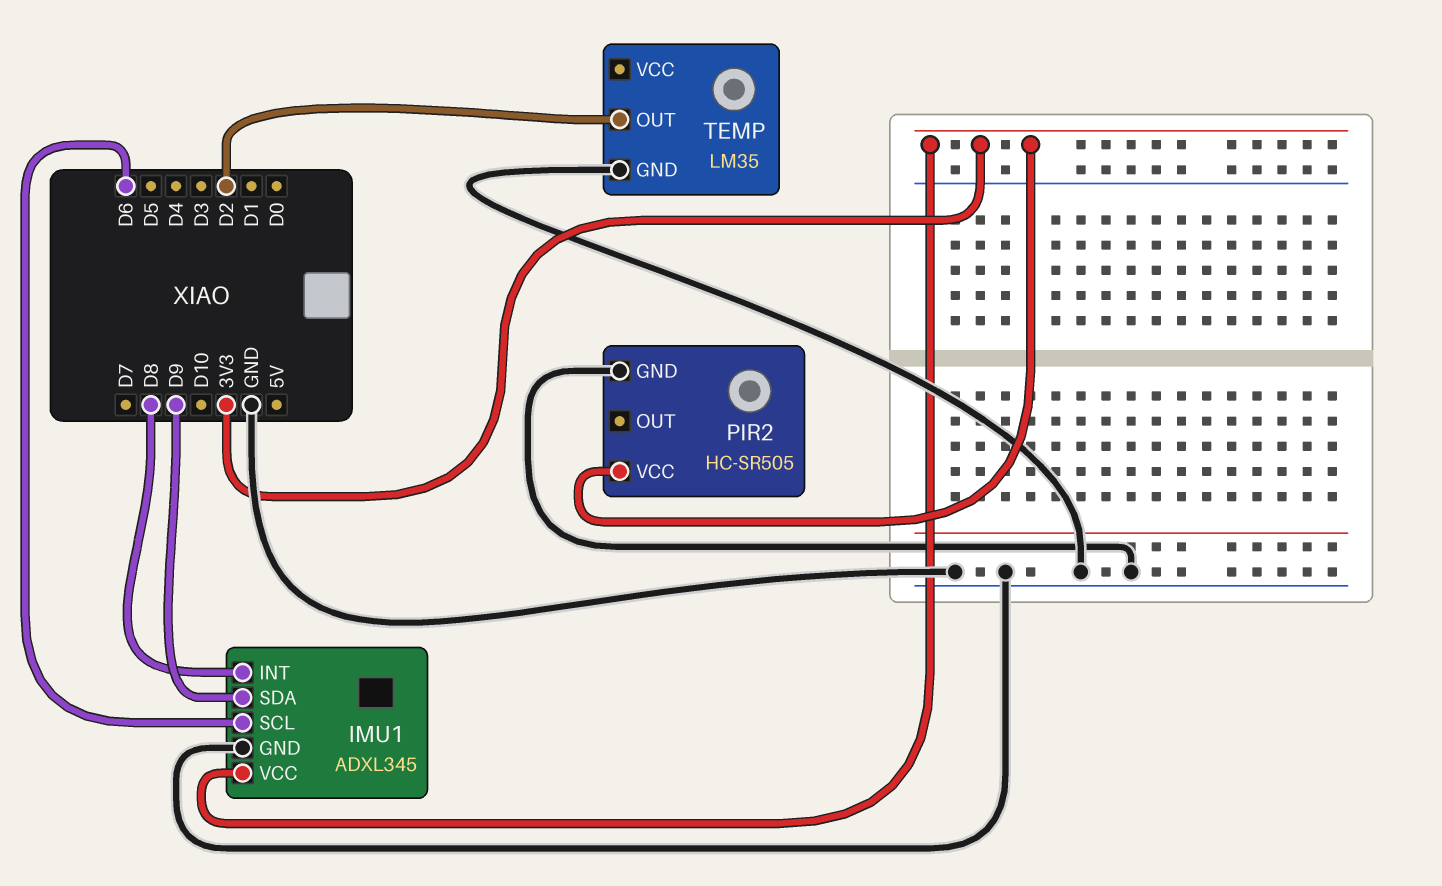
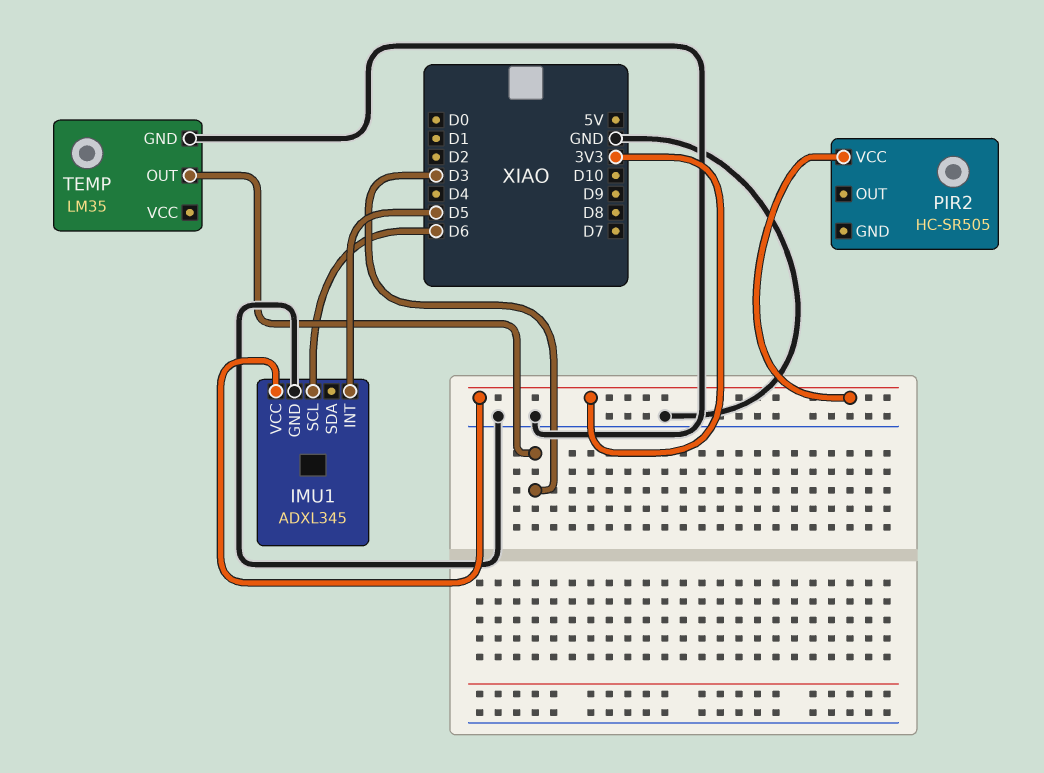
IMU1 pin INT: D8 -> D5
IMU1 pin SDA: D9 -> none
PIR2 pin GND: GND -> none
TEMP pin OUT: D2 -> D3

